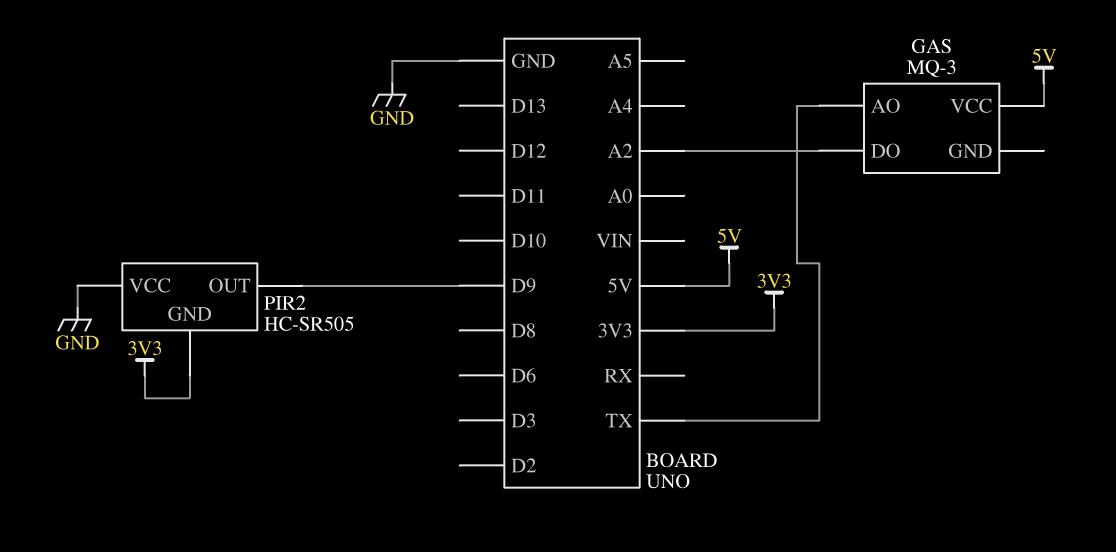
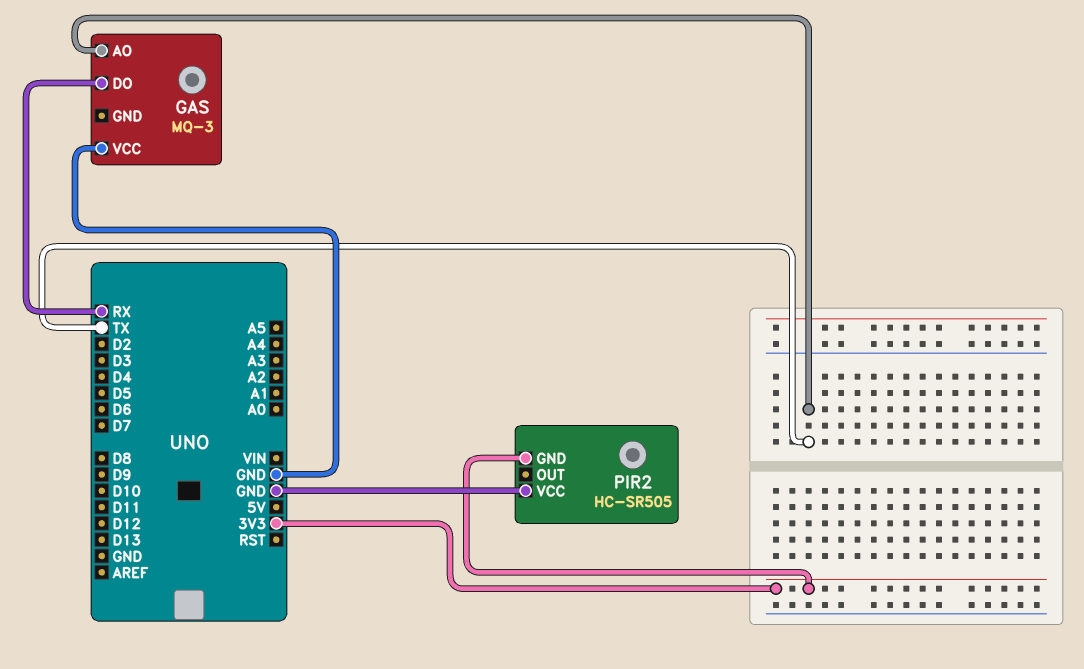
GAS pin DO: A2 -> RX
GAS pin VCC: 5V -> GND
PIR2 pin OUT: D9 -> none

